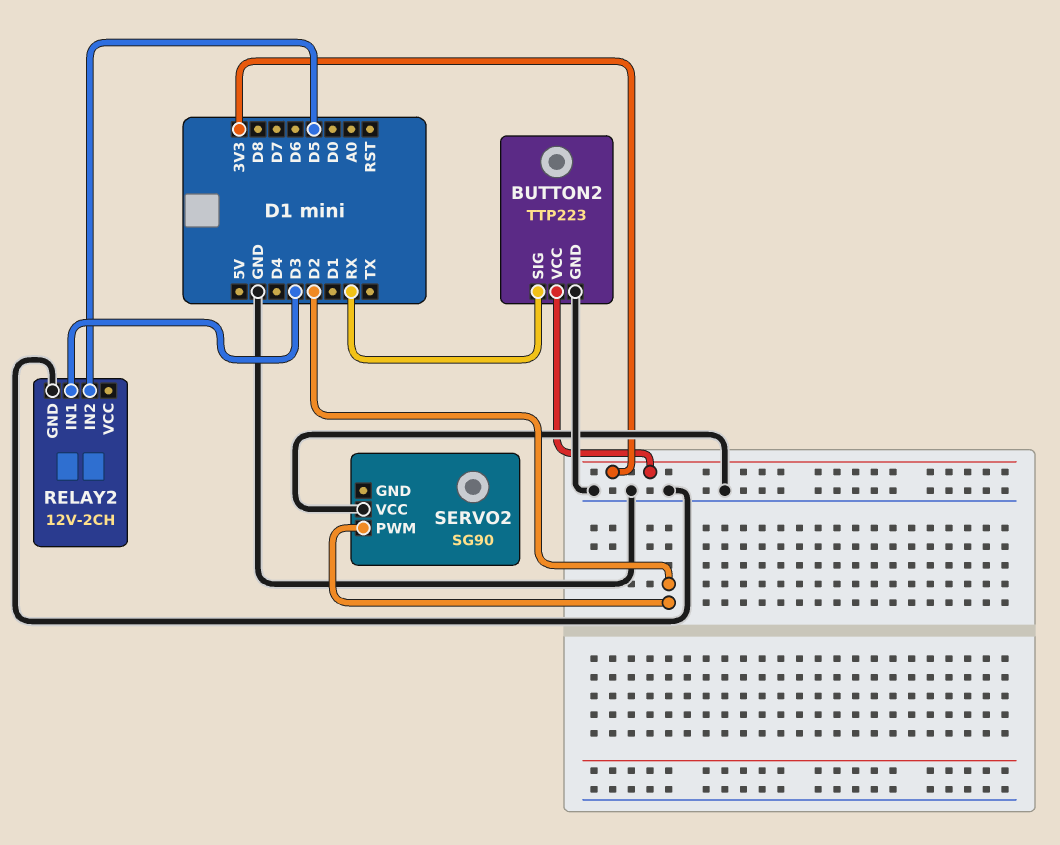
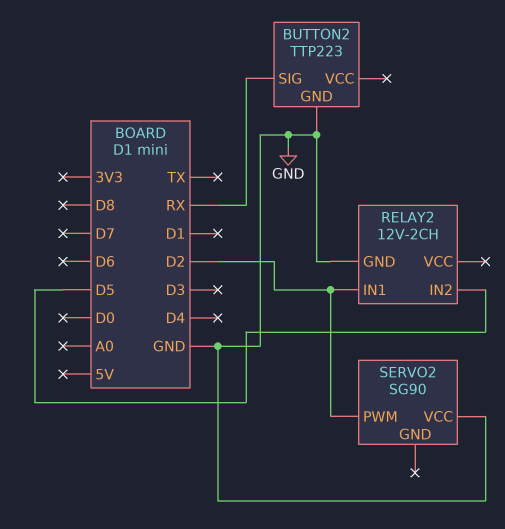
BUTTON2 pin VCC: 3V3 -> none
RELAY2 pin IN1: D3 -> D2

